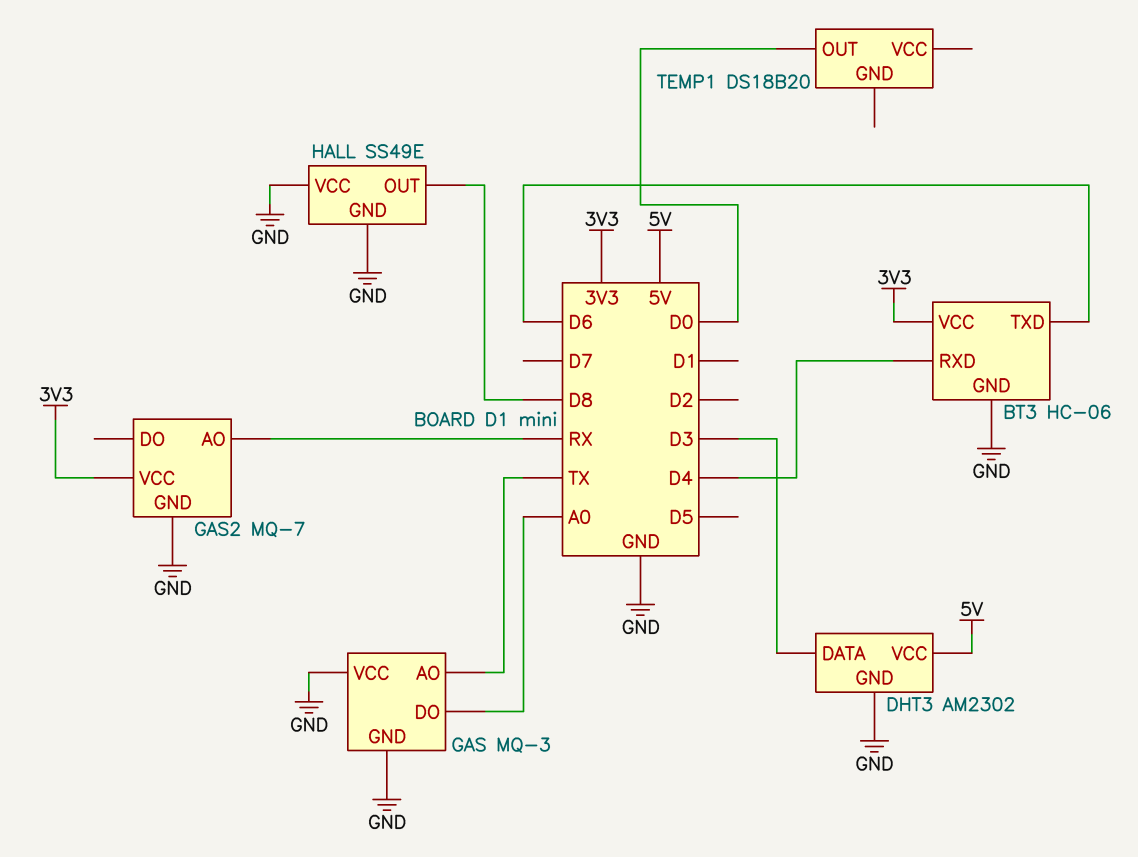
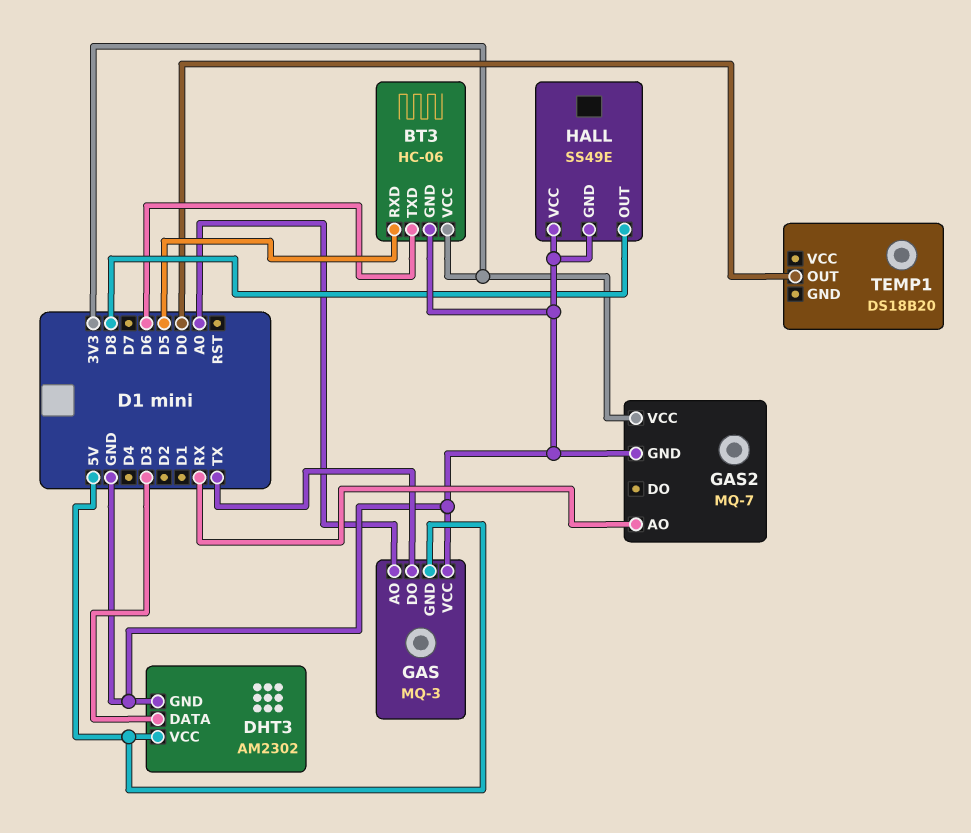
BT3 pin RXD: D4 -> D5
GAS pin AO: TX -> A0
GAS pin DO: A0 -> TX
GAS pin GND: GND -> 5V

